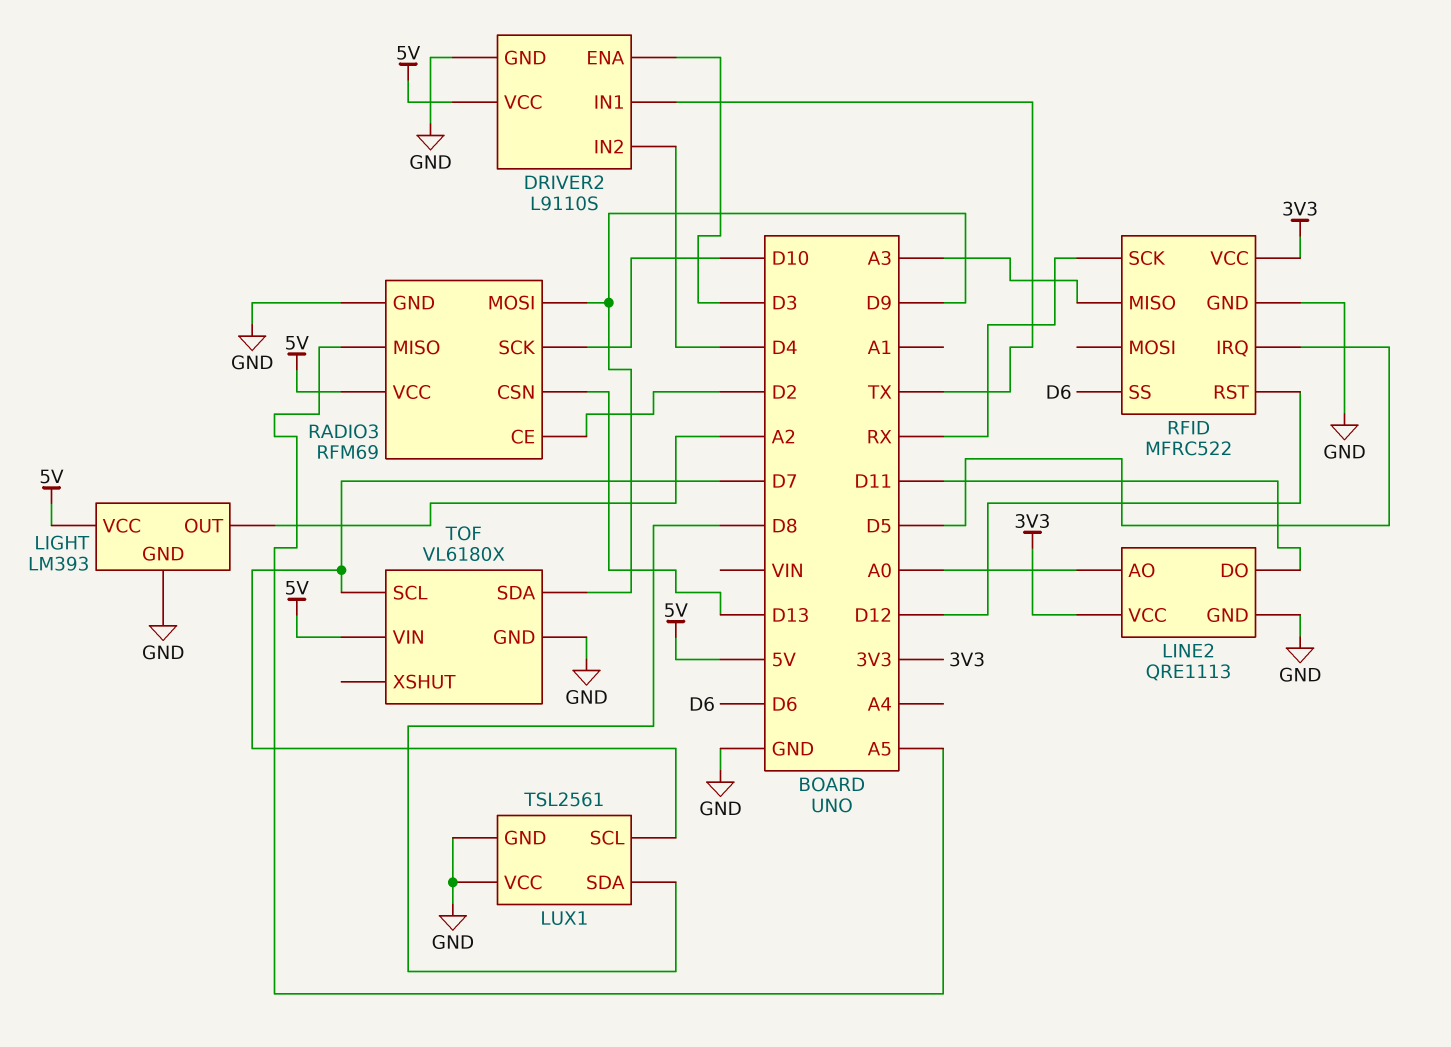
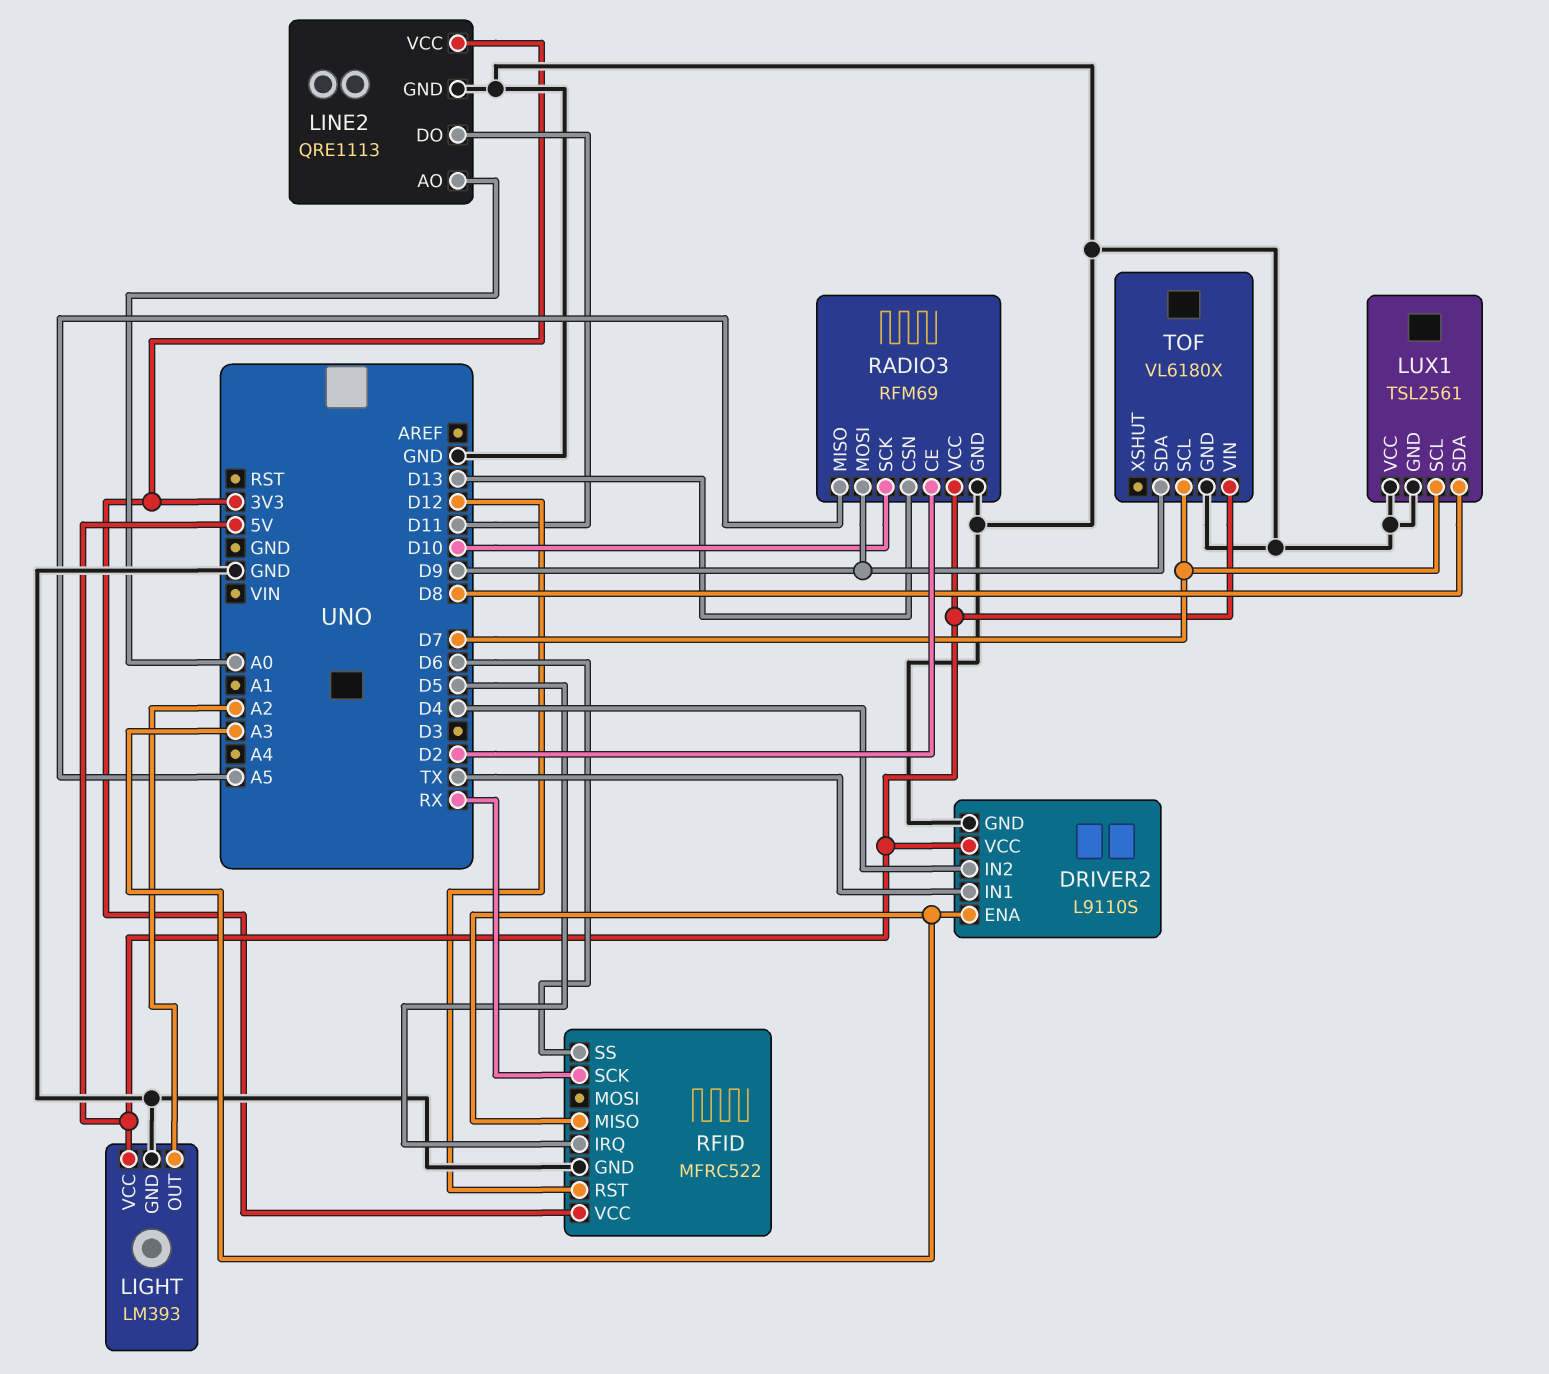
DRIVER2 pin ENA: D3 -> A3

